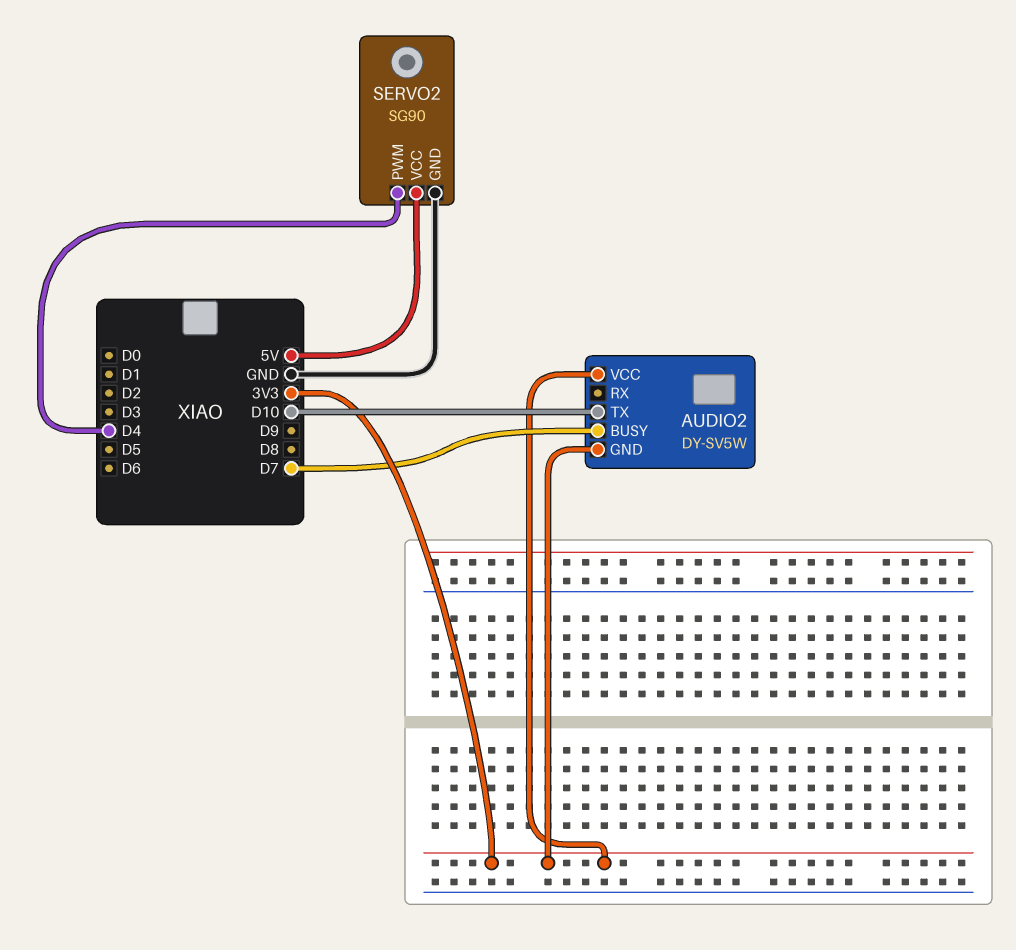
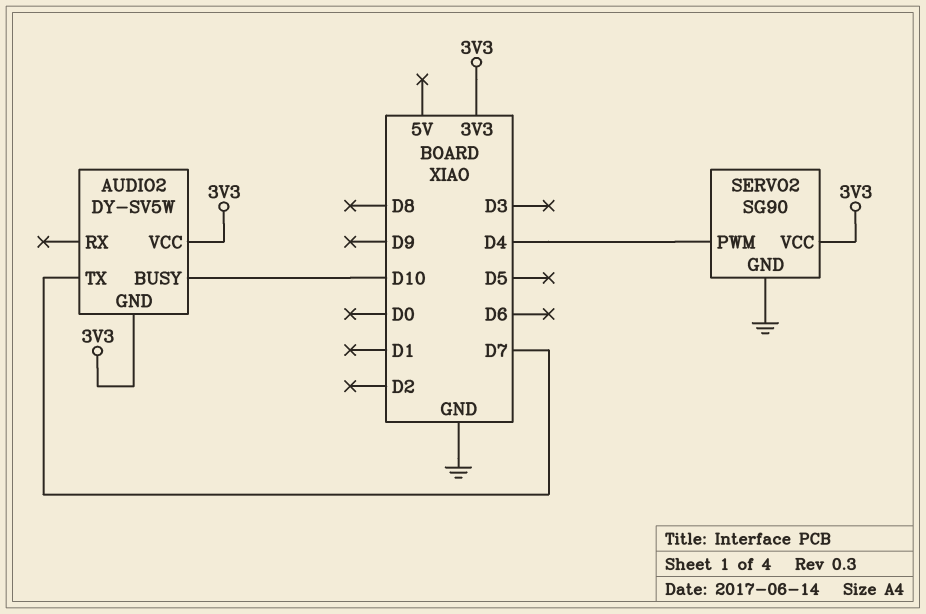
AUDIO2 pin BUSY: D7 -> D10
AUDIO2 pin TX: D10 -> D7
SERVO2 pin VCC: 5V -> 3V3

